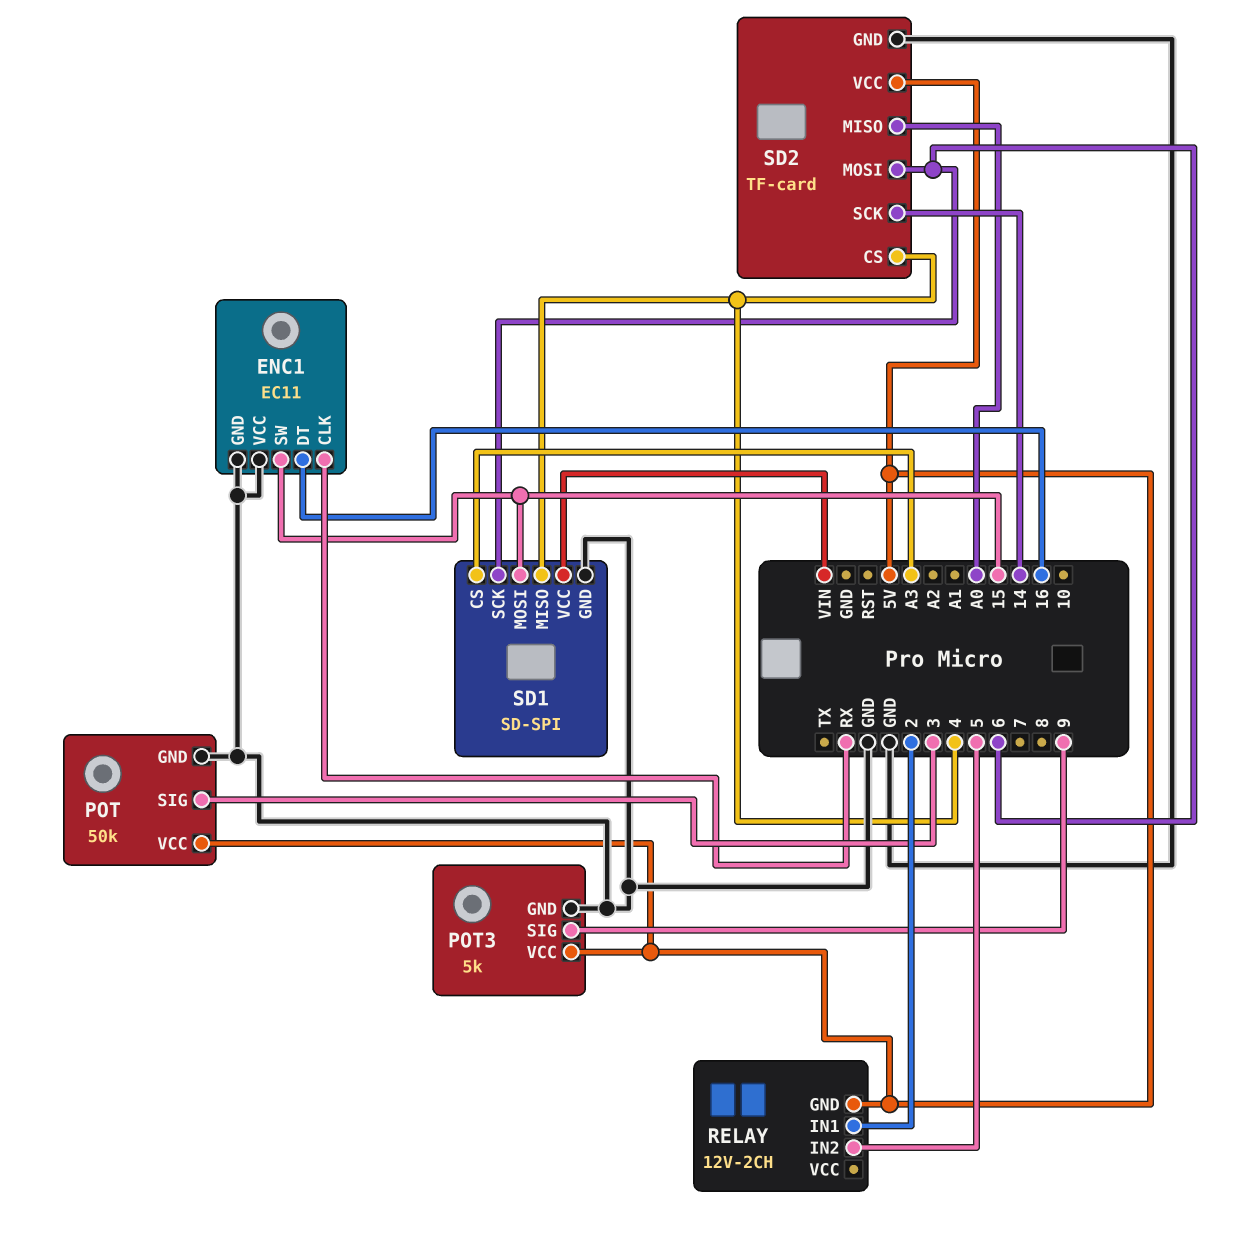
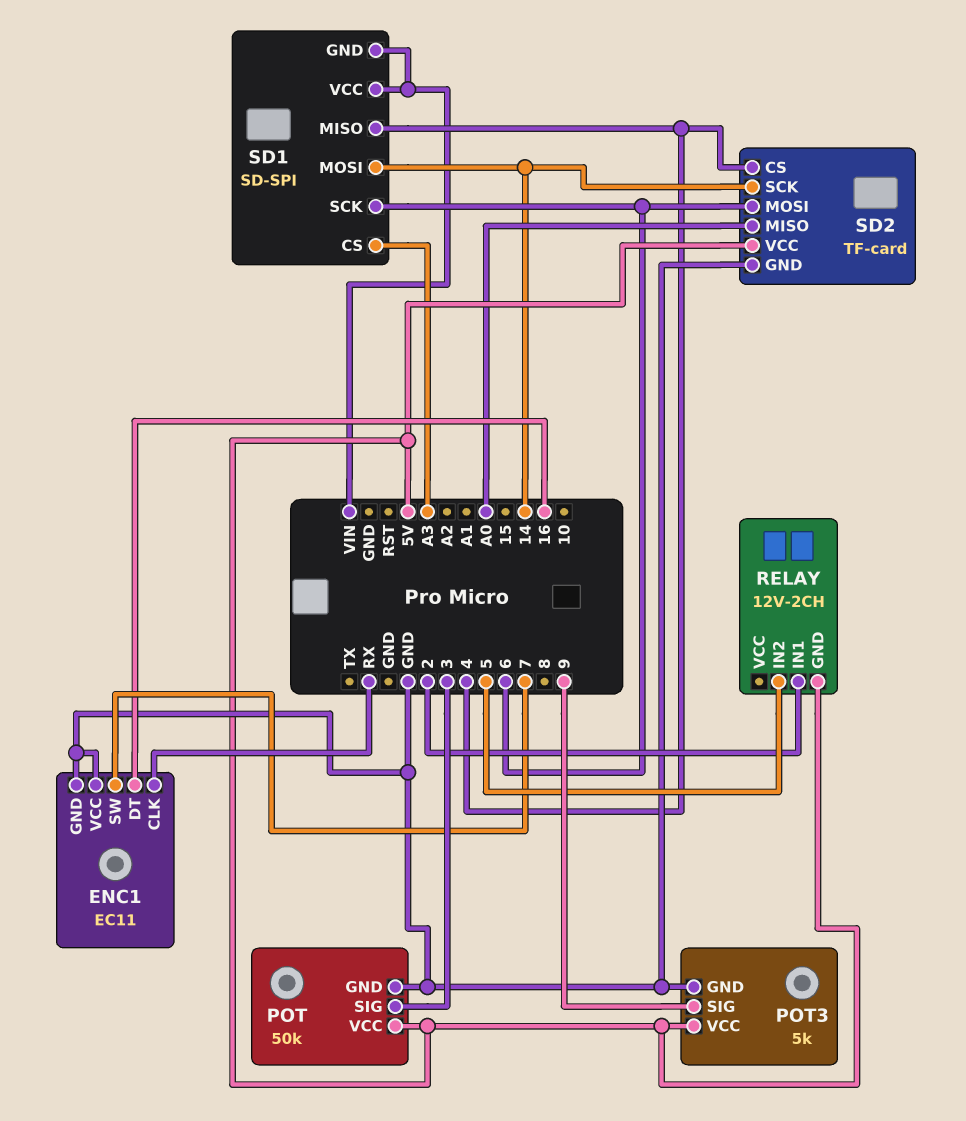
ENC1 pin SW: 15 -> 7
SD1 pin GND: GND -> VIN
SD1 pin MOSI: 15 -> 14

